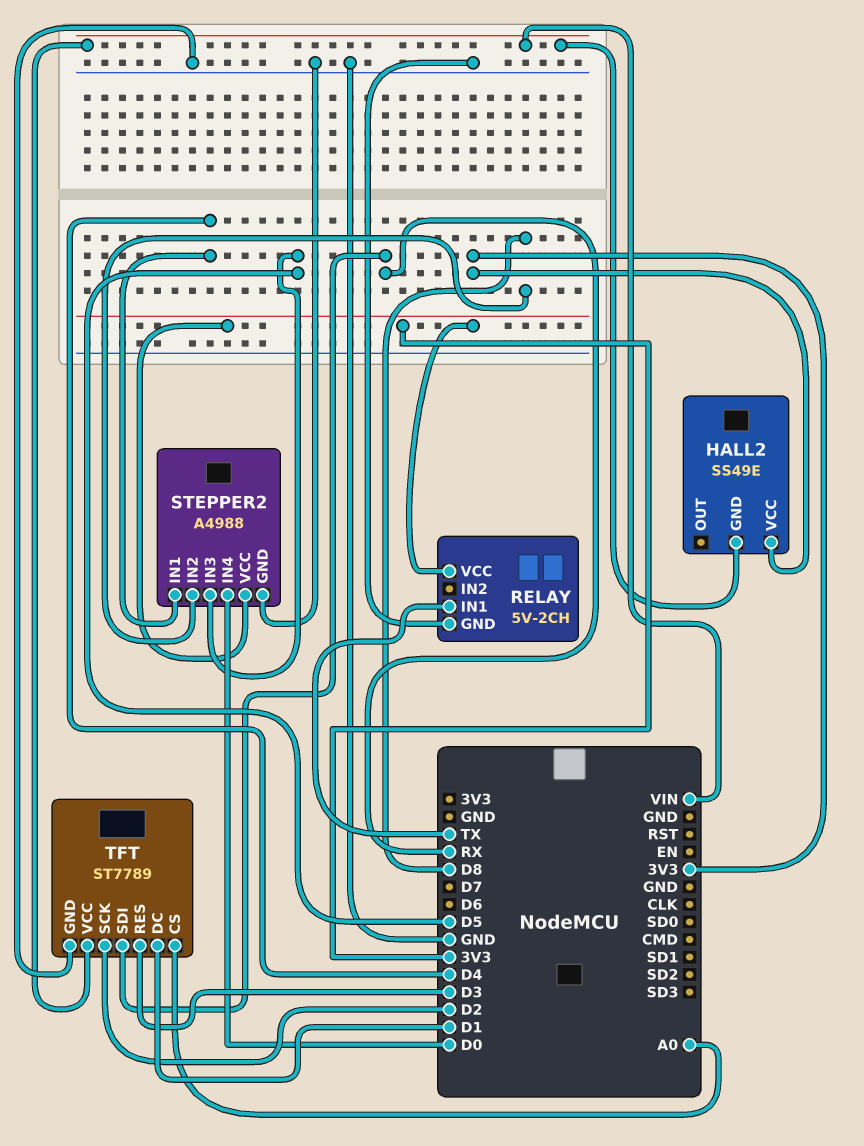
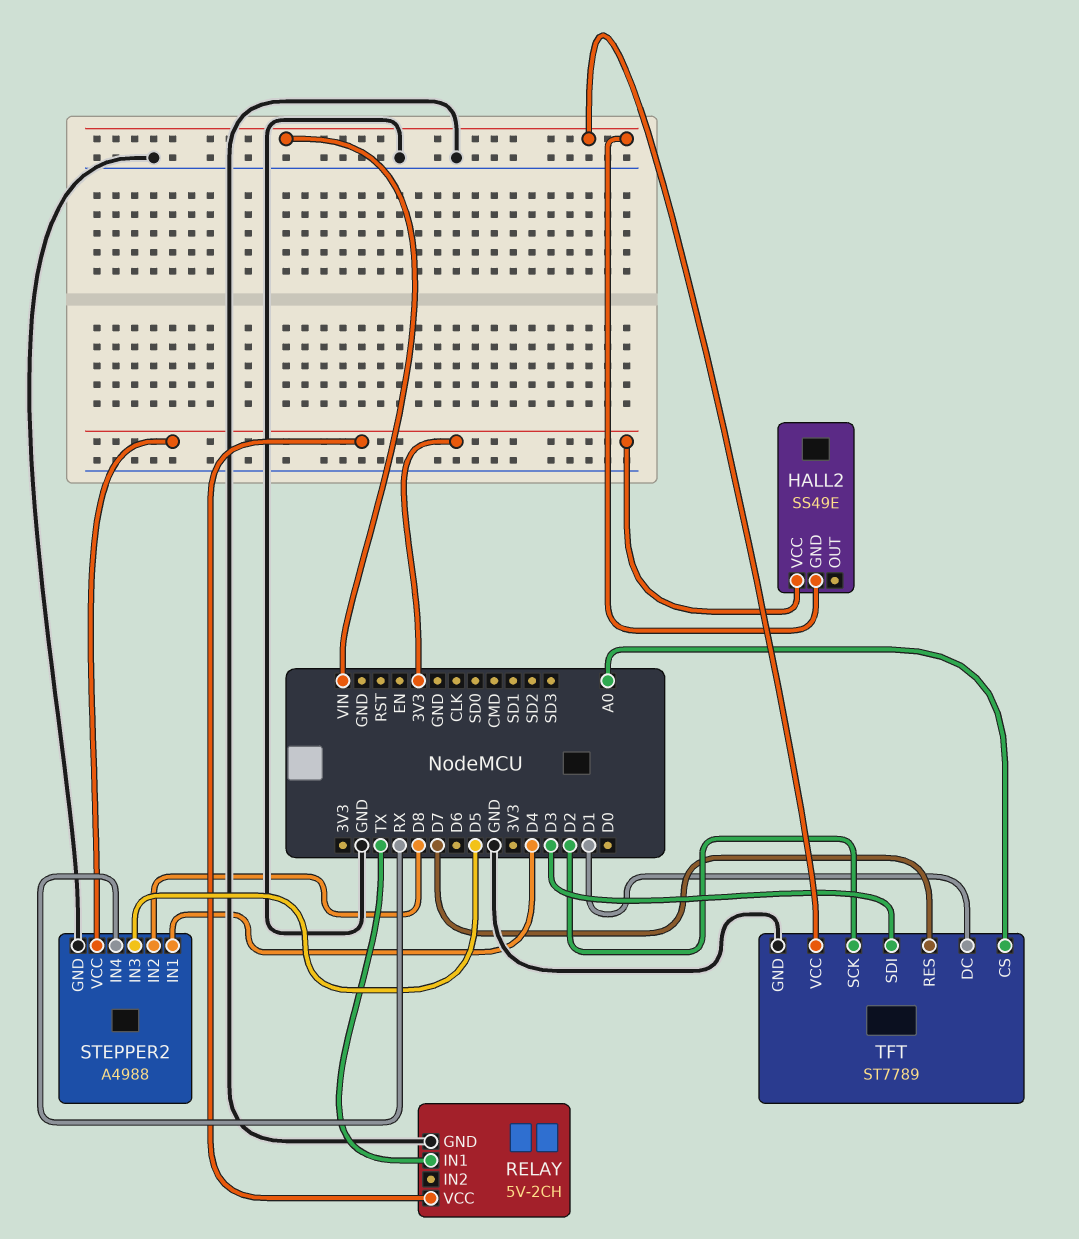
STEPPER2 pin IN4: D0 -> RX
TFT pin RES: D3 -> D7
TFT pin SDI: RX -> D3

